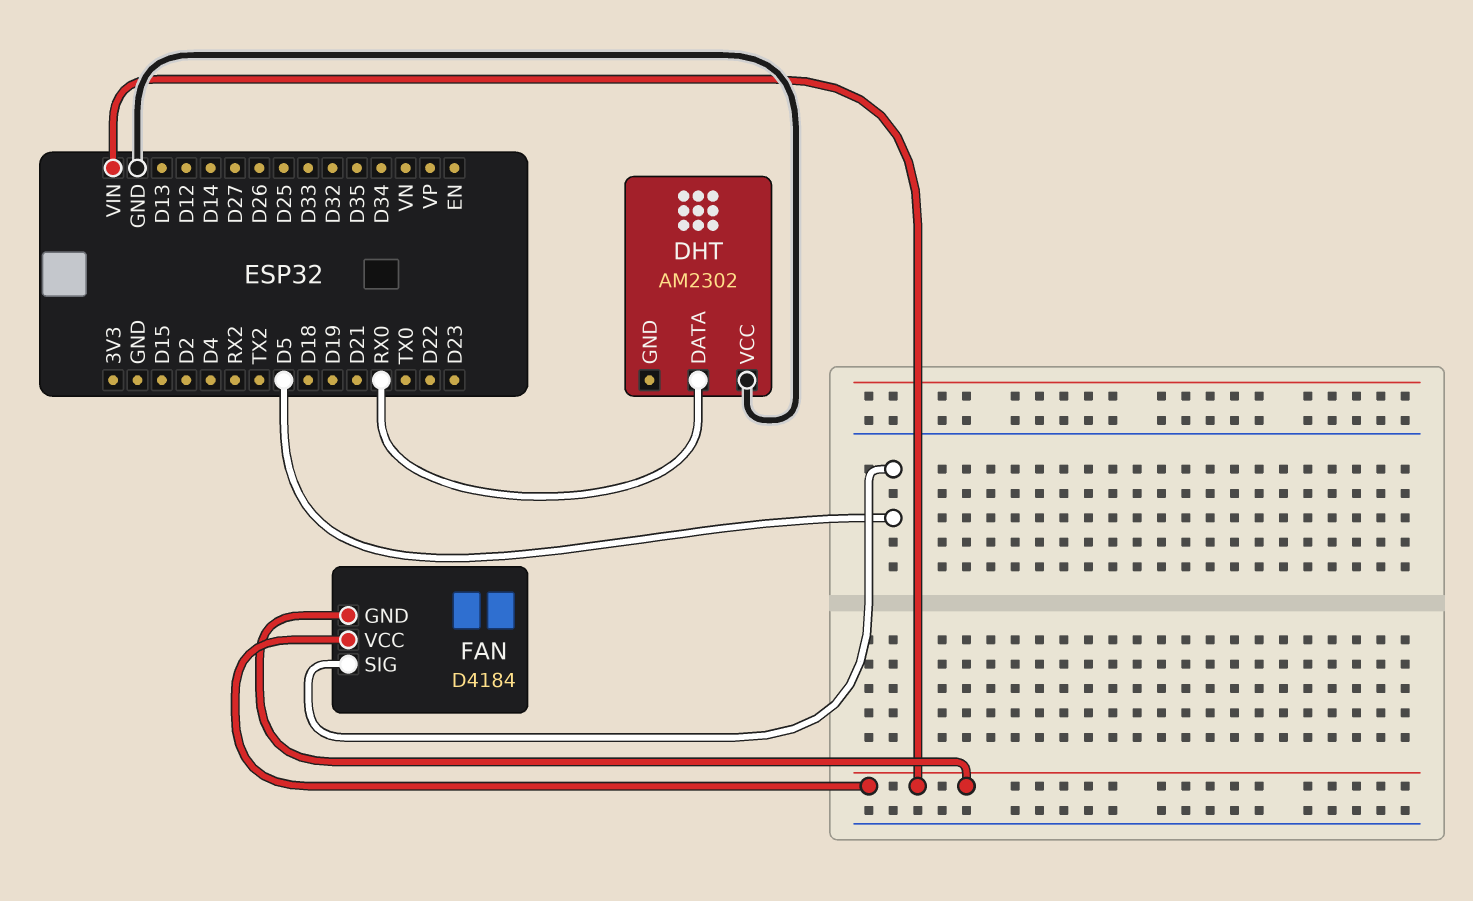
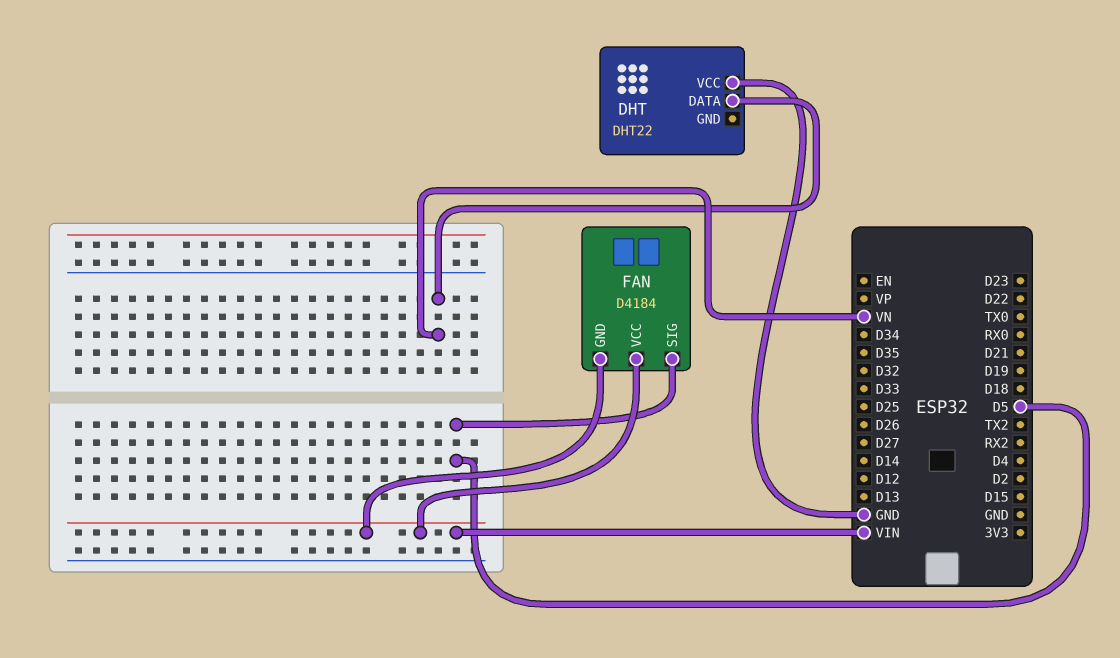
DHT: AM2302 -> DHT22
DHT pin DATA: RX0 -> VN

